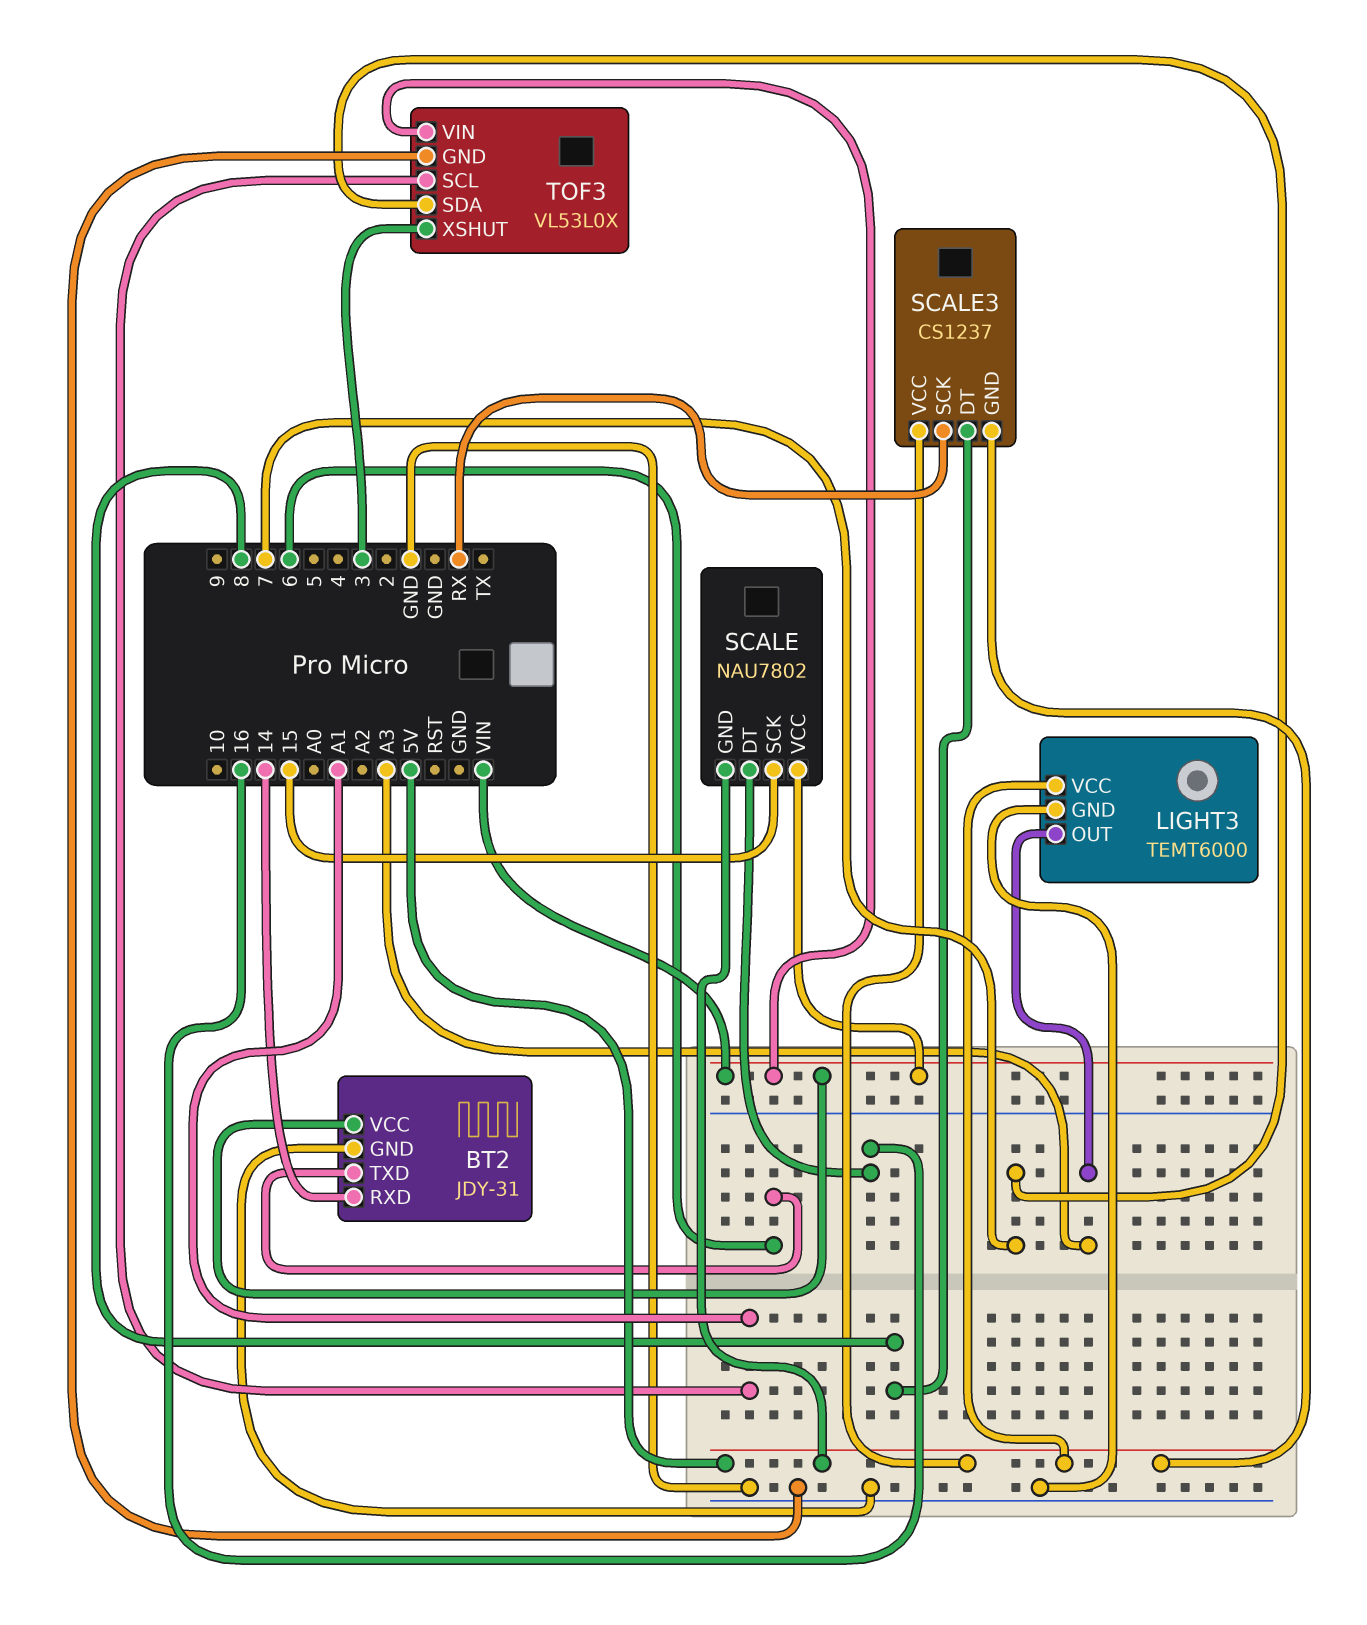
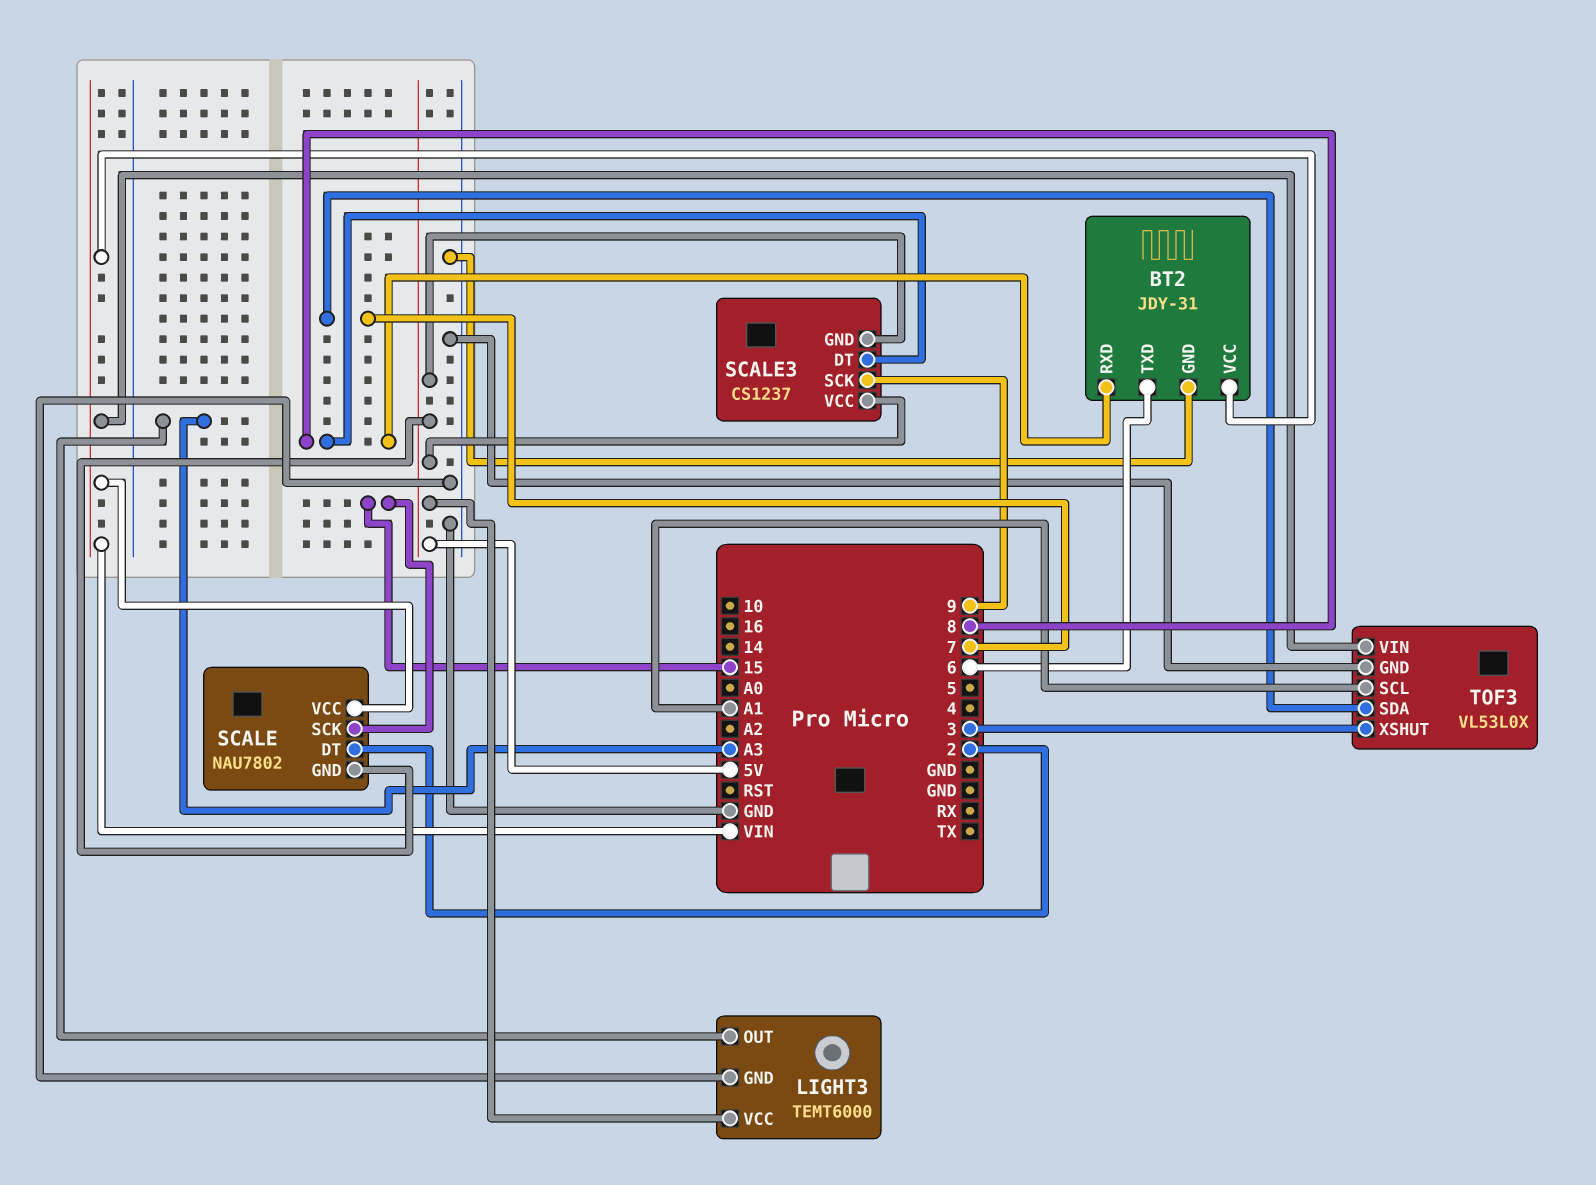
BT2 pin RXD: 14 -> 8
SCALE pin DT: 16 -> 2
SCALE3 pin SCK: RX -> 9

